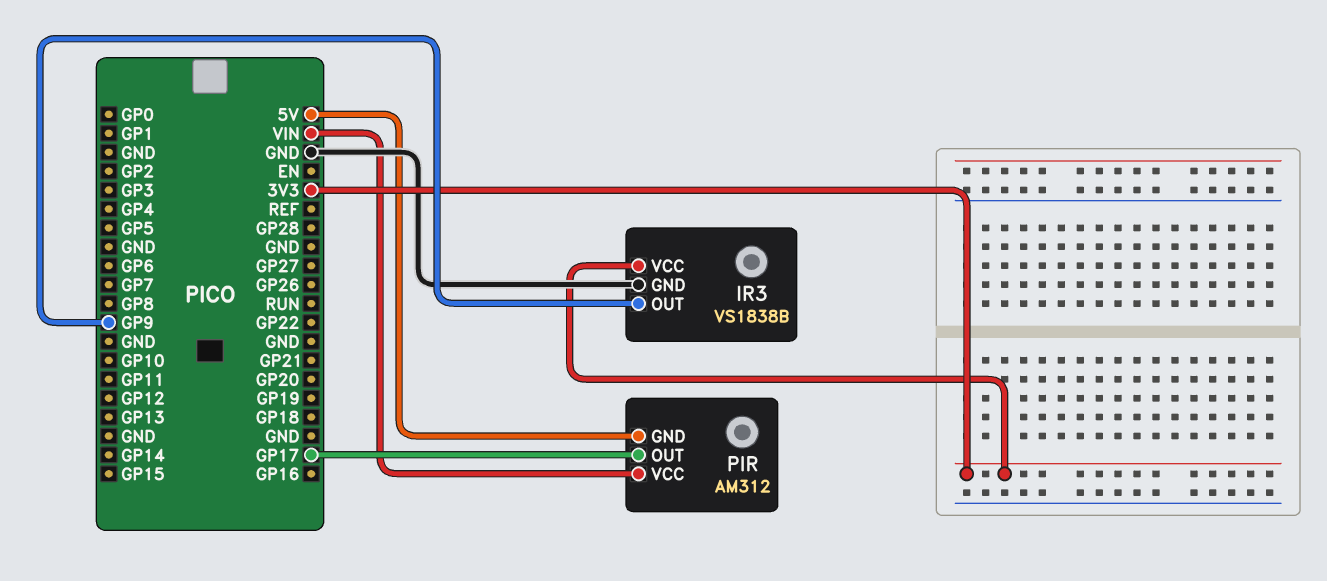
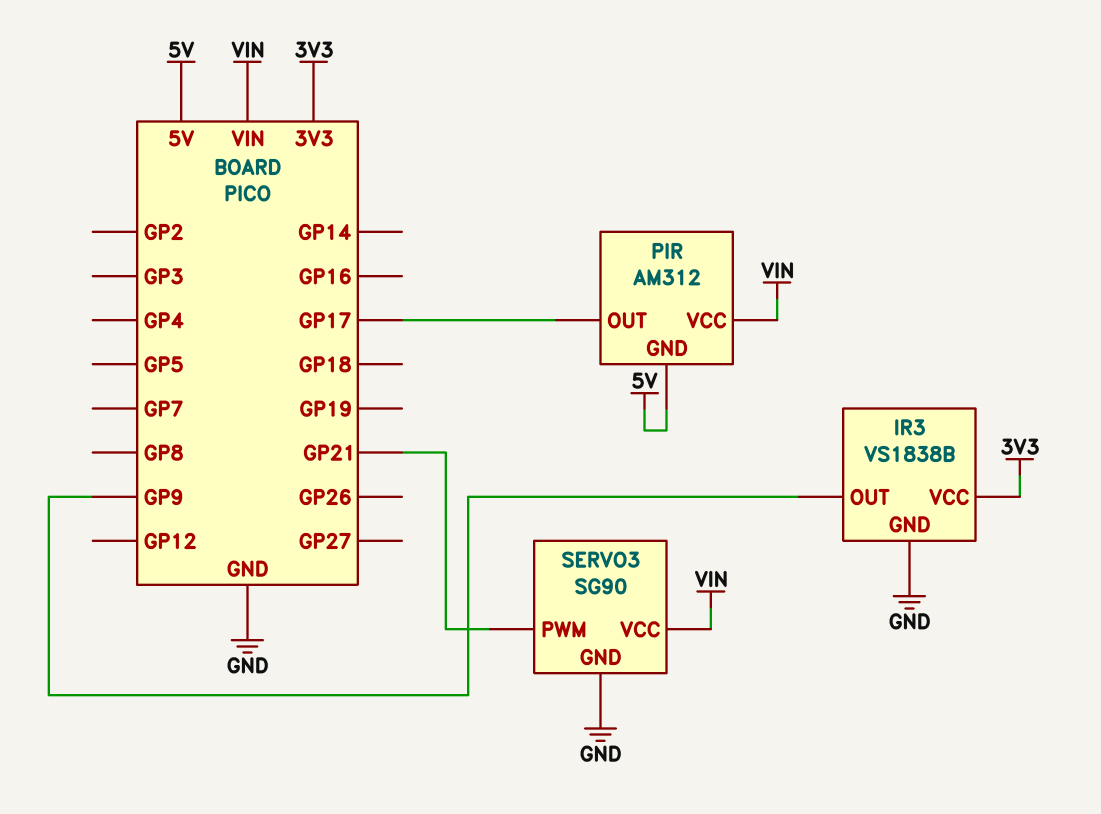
SERVO3: none -> SG90
SERVO3 pin GND: none -> GND
SERVO3 pin PWM: none -> GP21
SERVO3 pin VCC: none -> VIN

